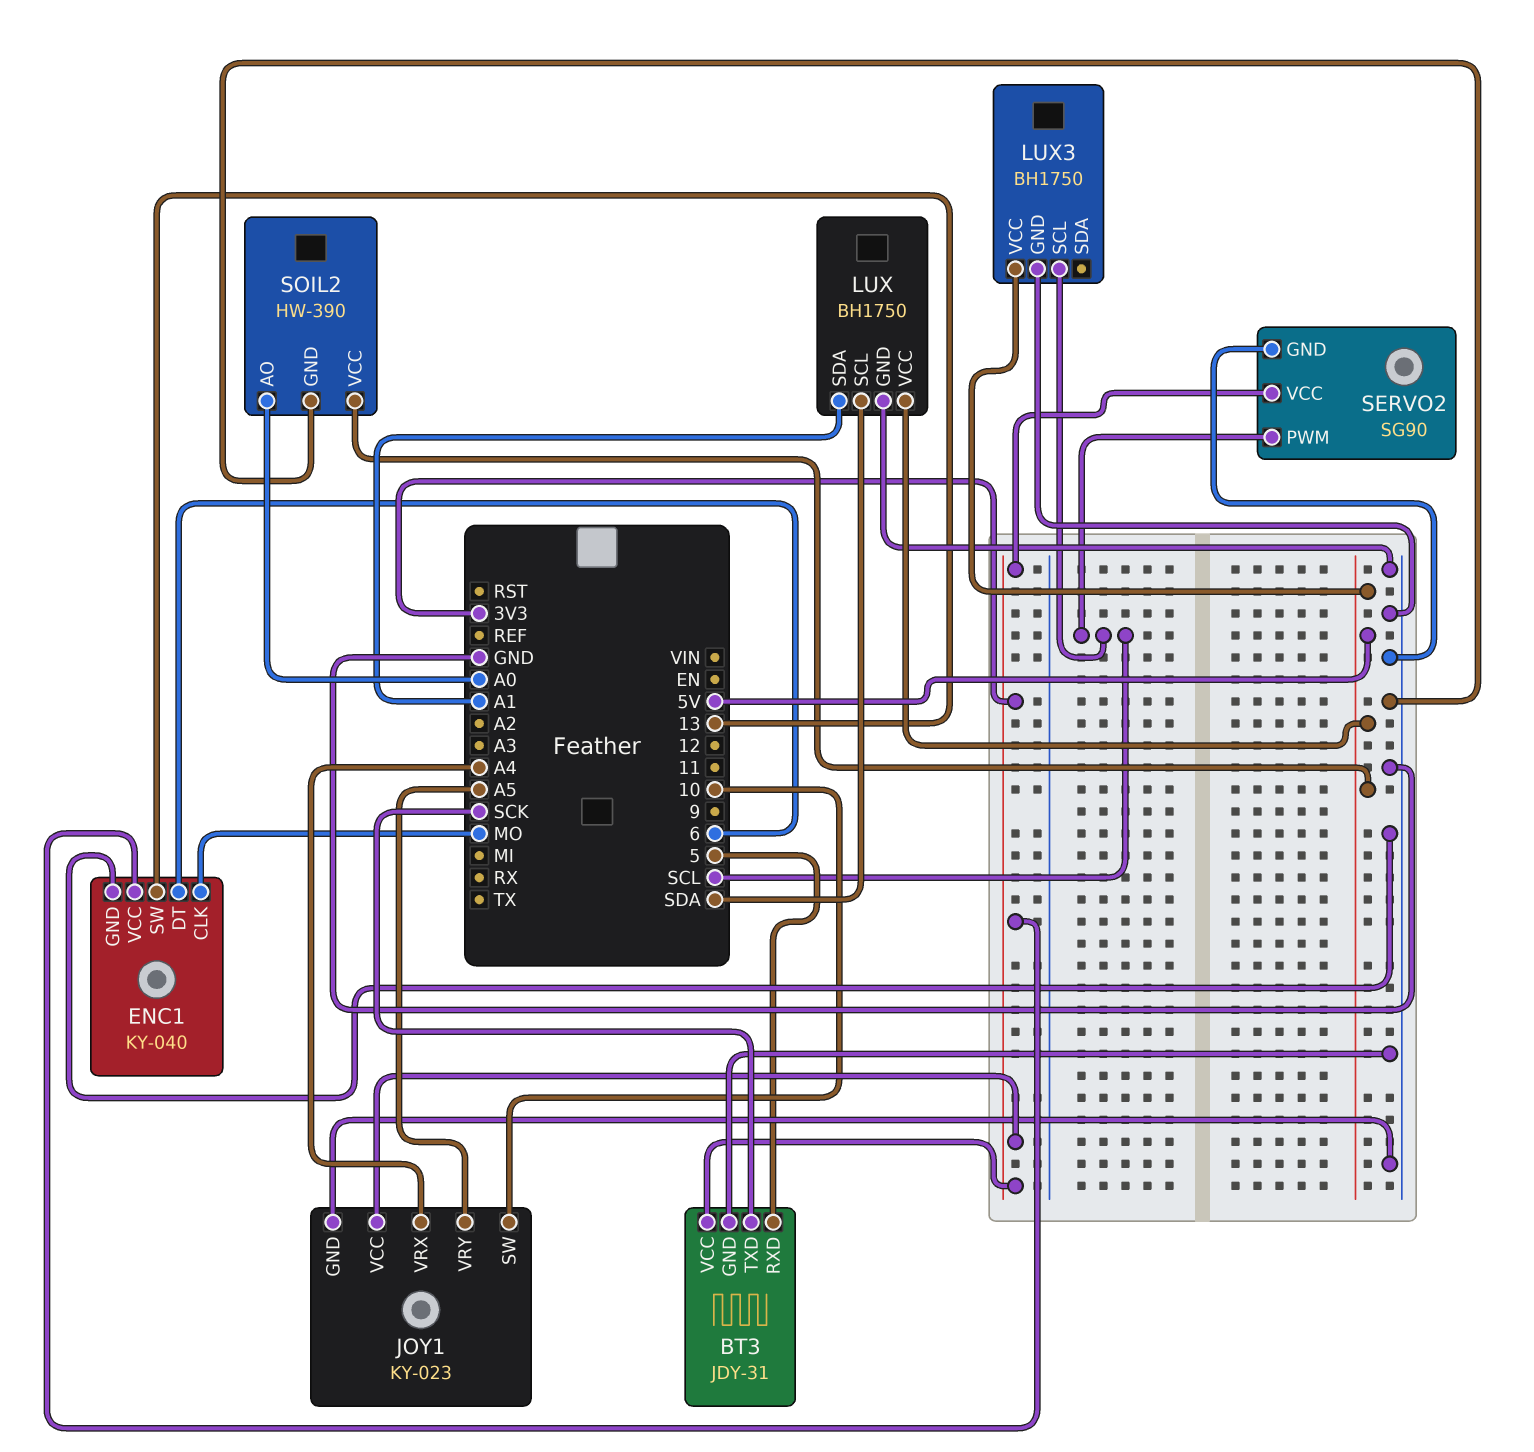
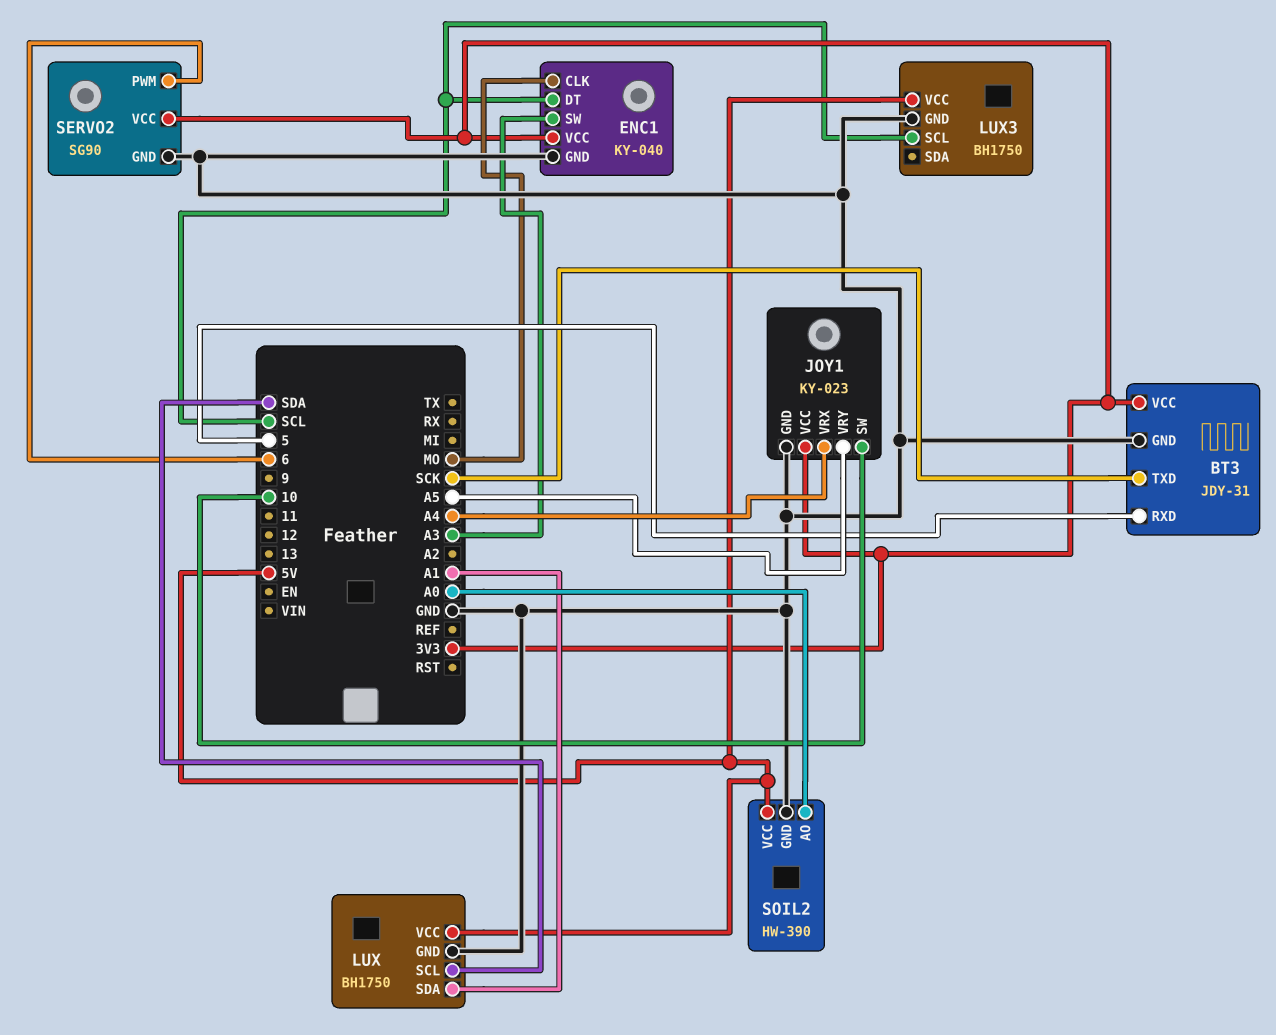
ENC1 pin DT: 6 -> SCL
ENC1 pin SW: 13 -> A3
SERVO2 pin PWM: SCL -> 6

